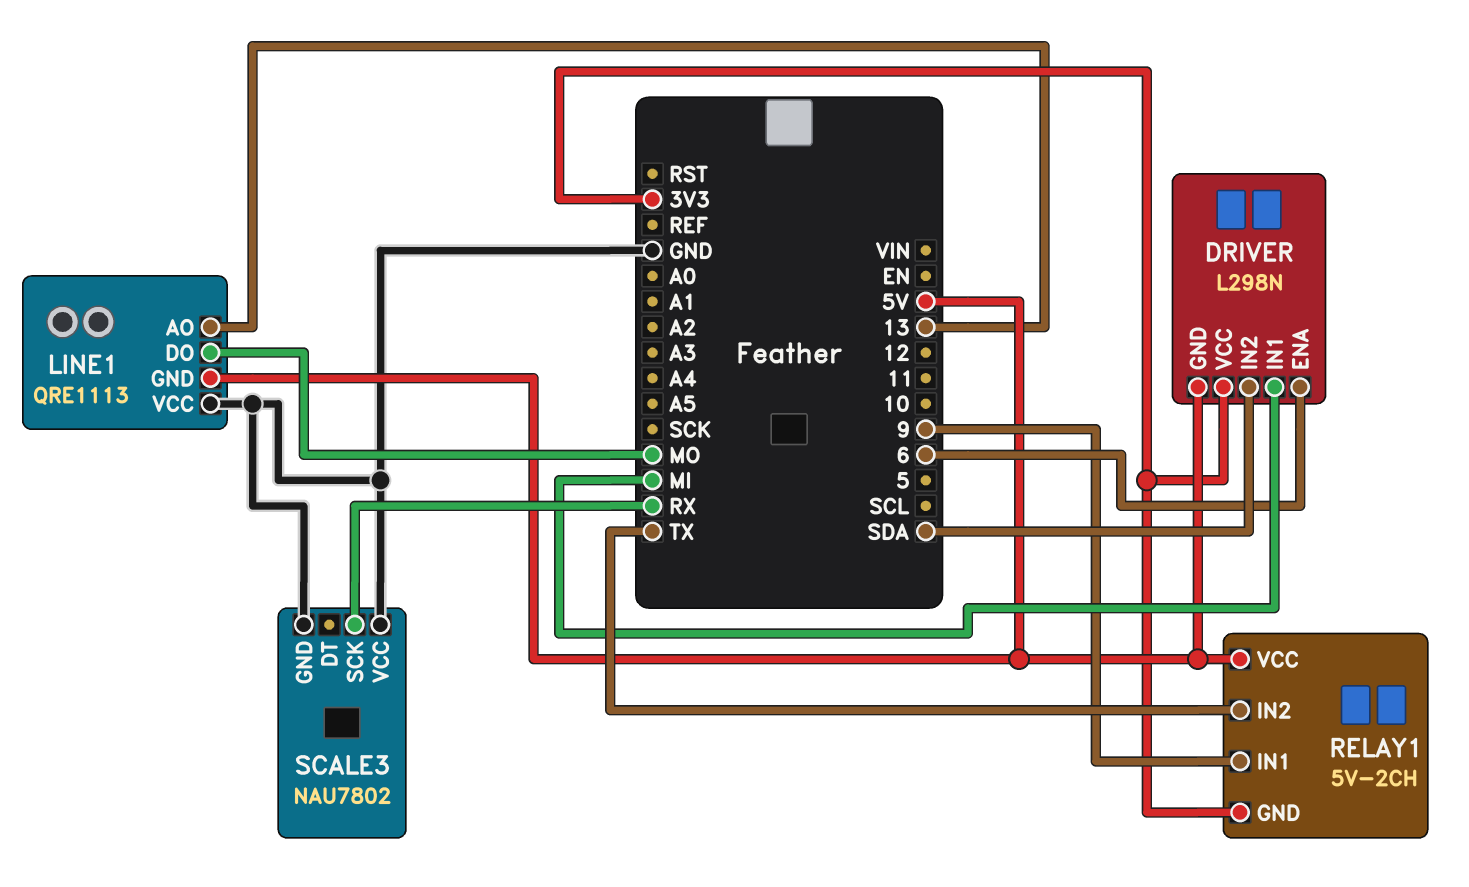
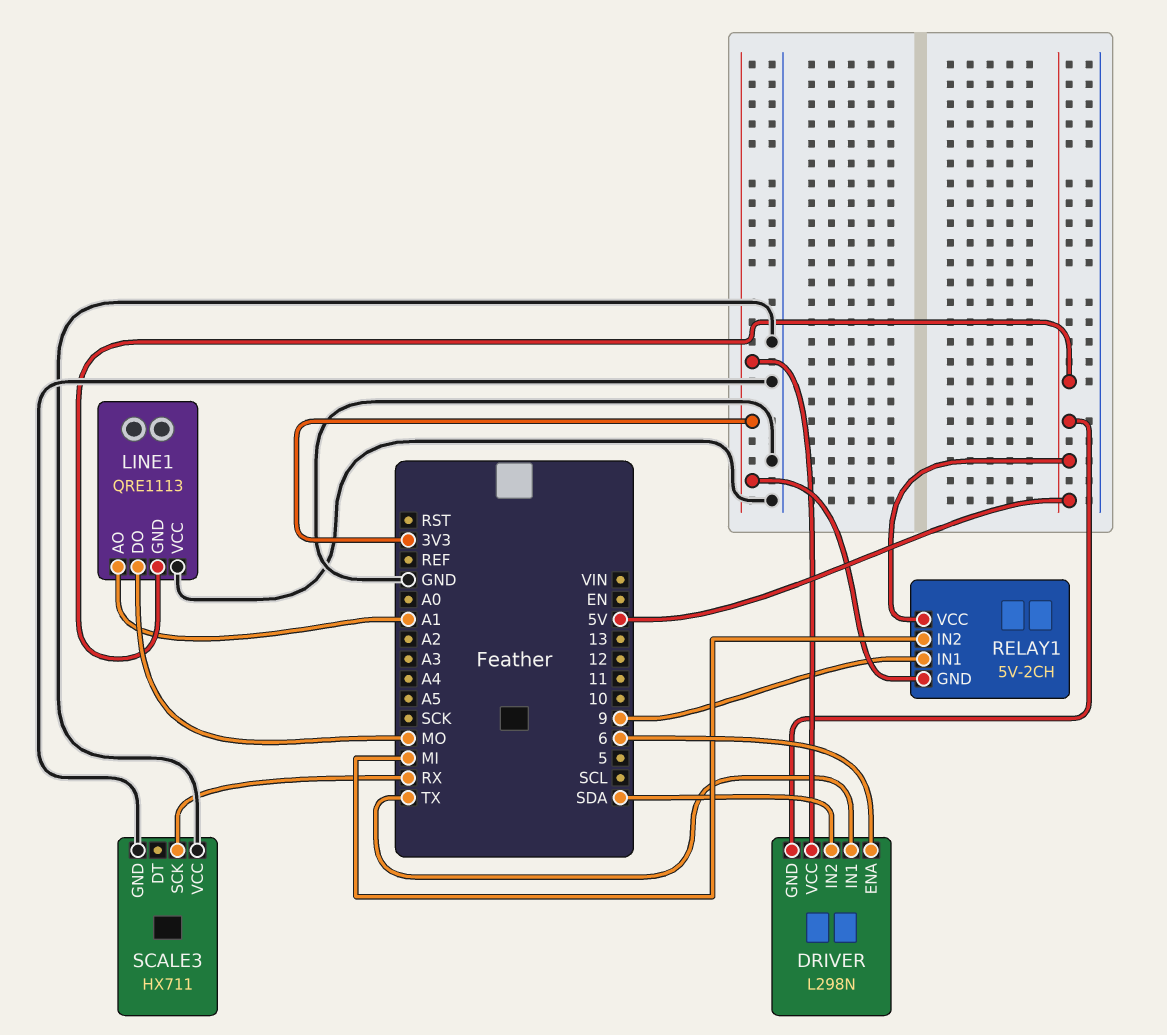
DRIVER pin IN1: MI -> TX
LINE1 pin AO: 13 -> A1
RELAY1 pin IN2: TX -> MI
SCALE3: NAU7802 -> HX711

